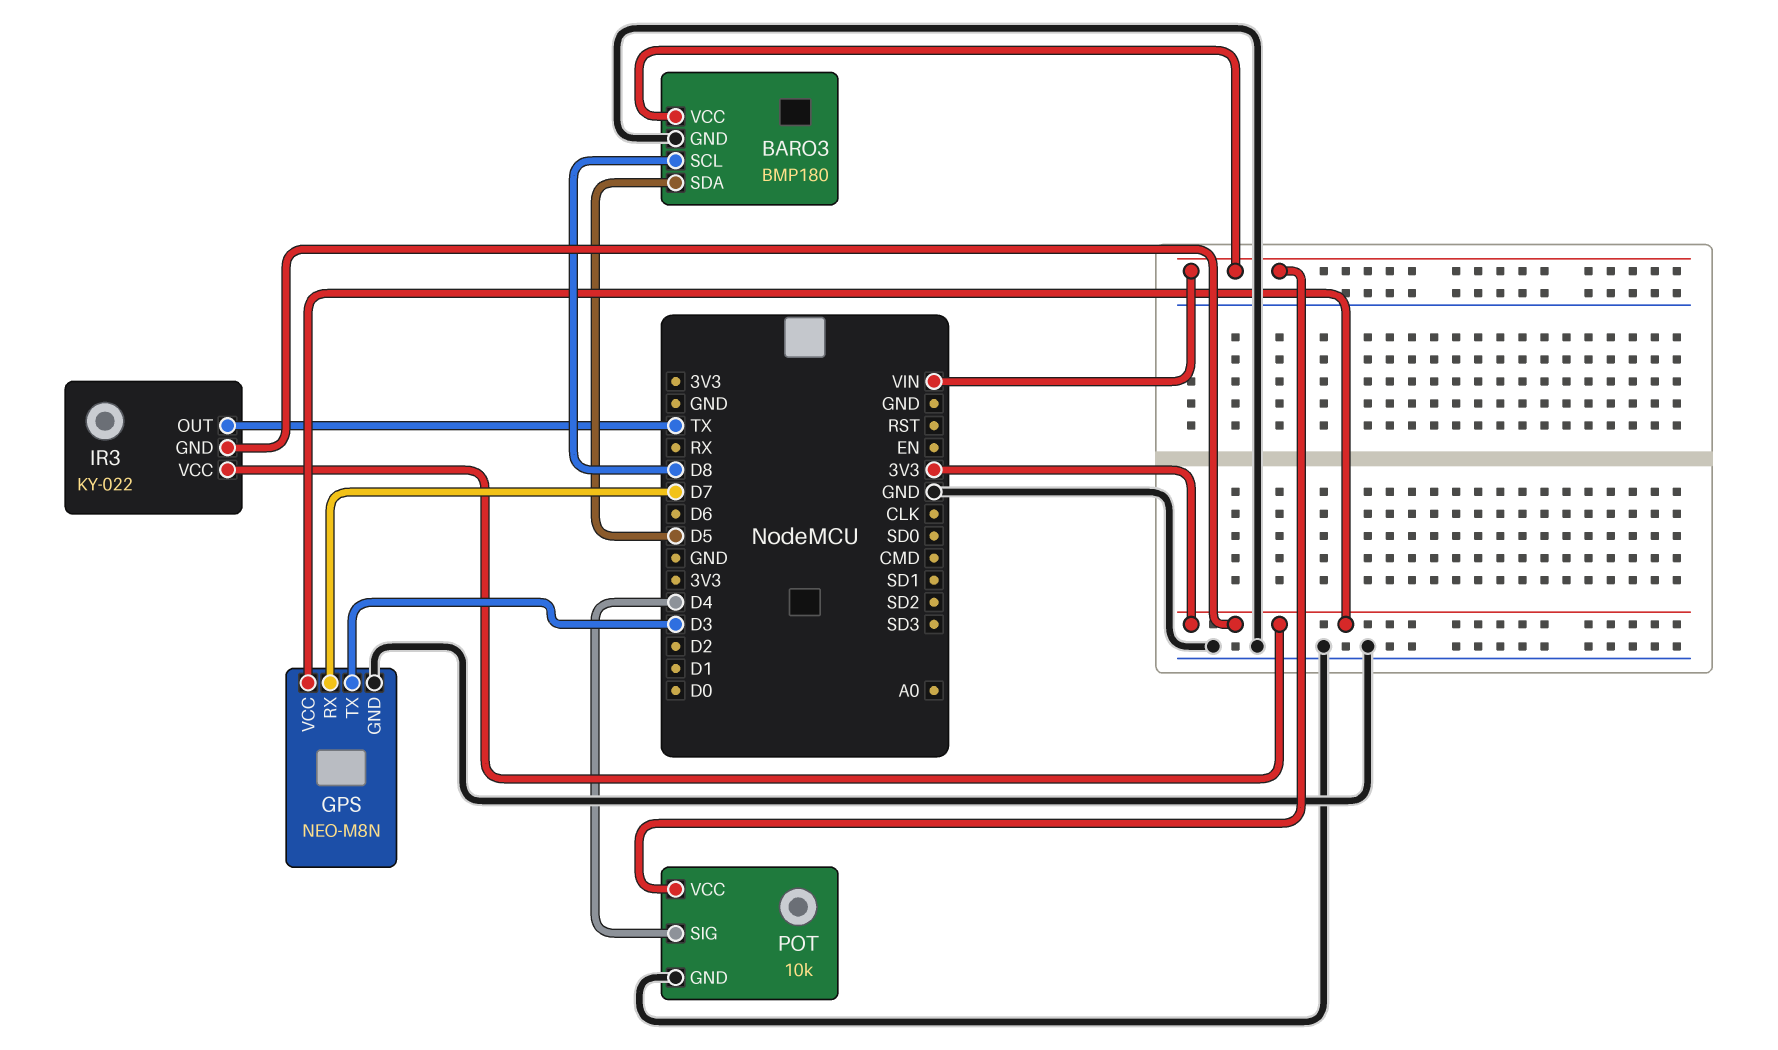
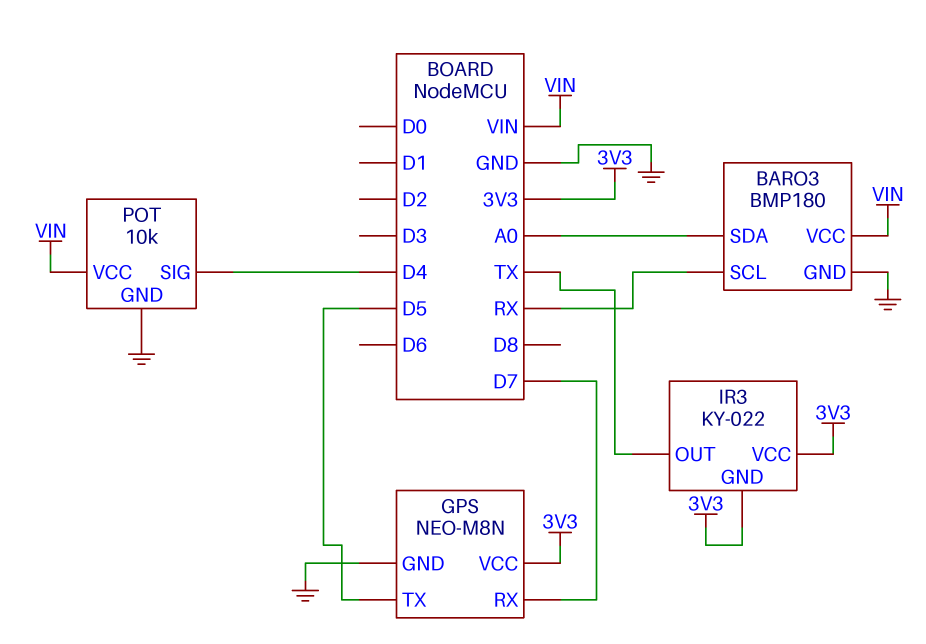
BARO3 pin SCL: D8 -> RX
BARO3 pin SDA: D5 -> A0
GPS pin TX: D3 -> D5

